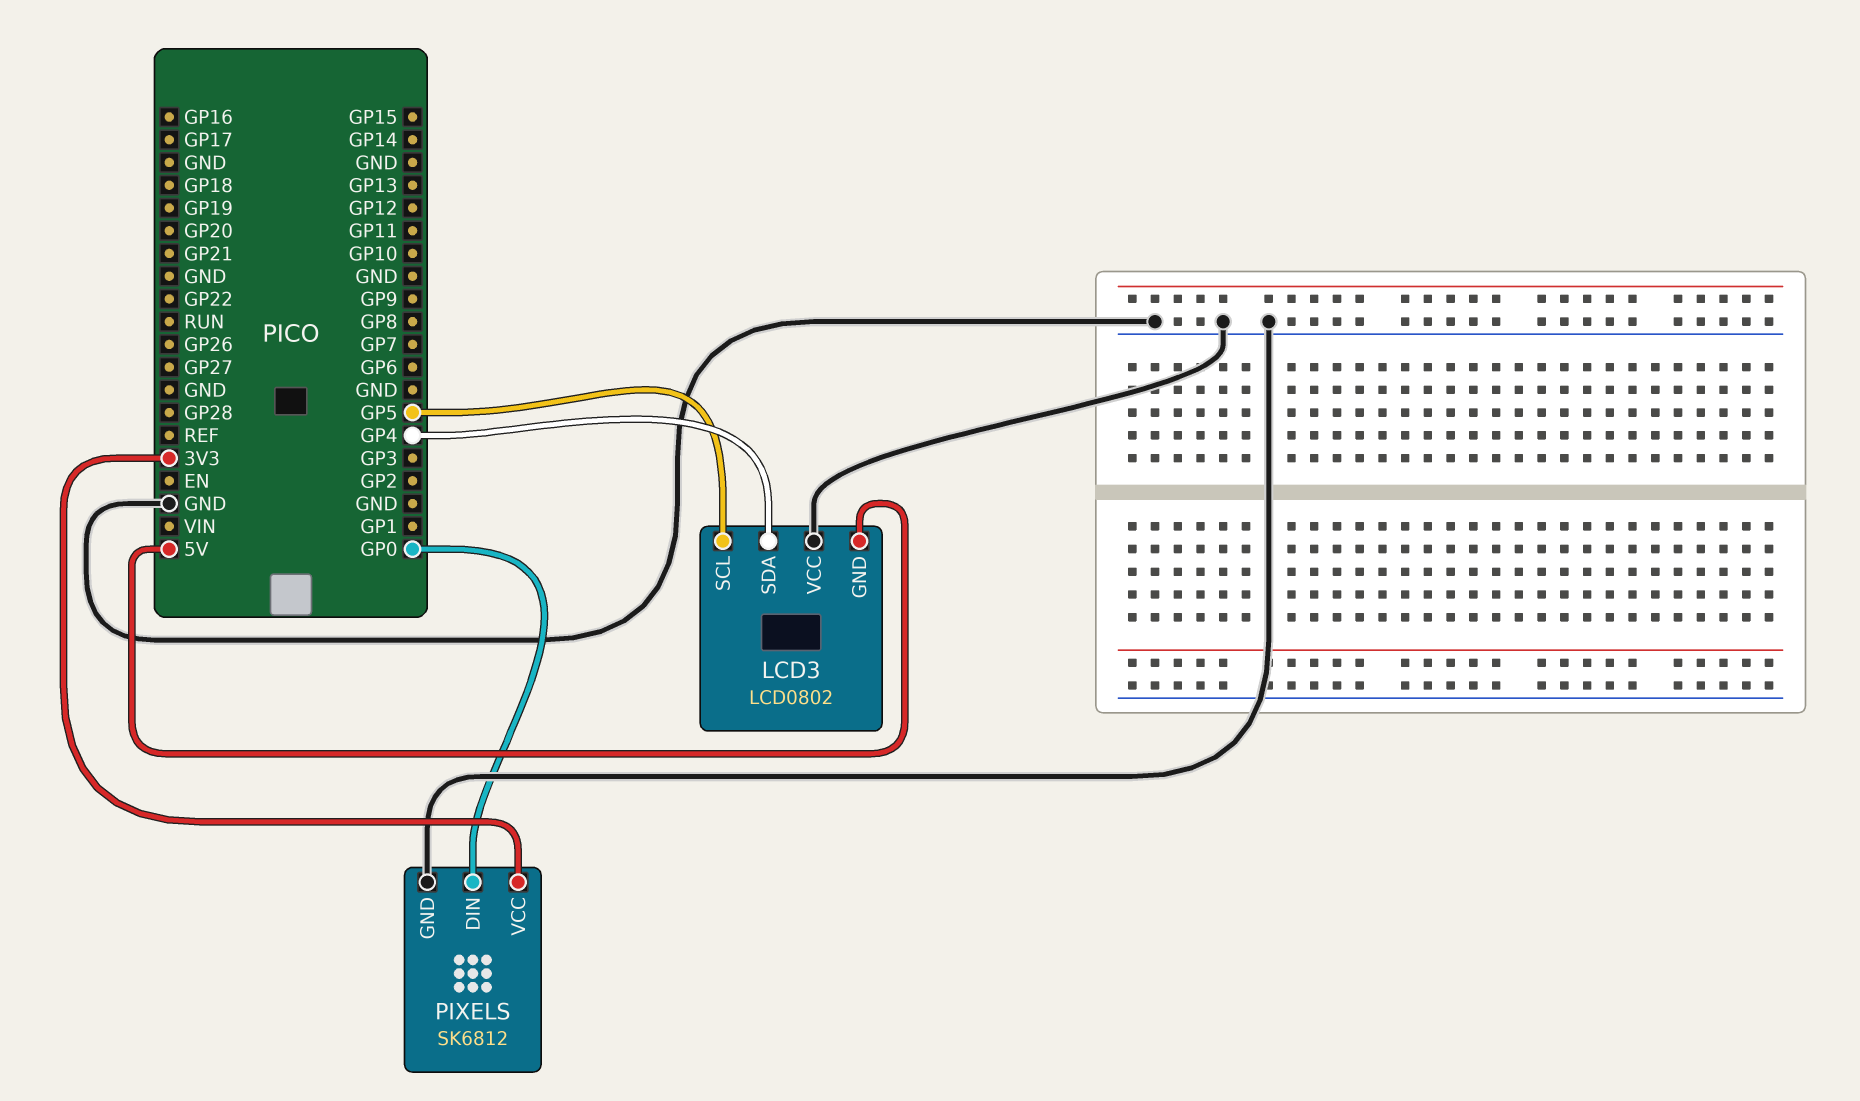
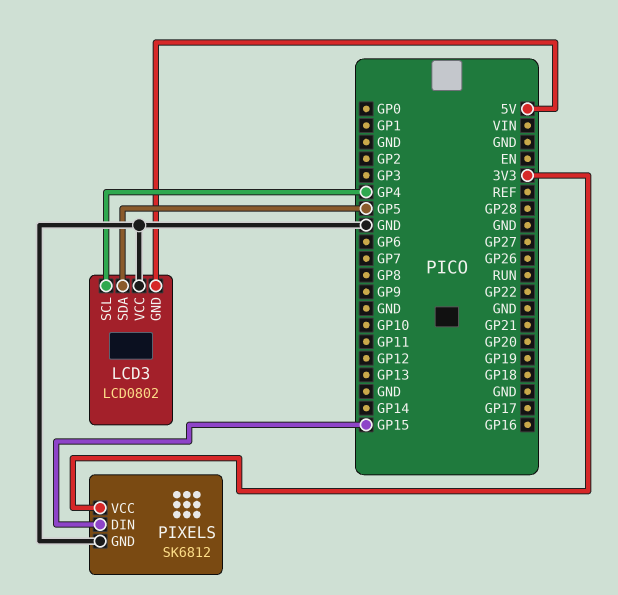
LCD3 pin SCL: GP5 -> GP4
LCD3 pin SDA: GP4 -> GP5
PIXELS pin DIN: GP0 -> GP15

